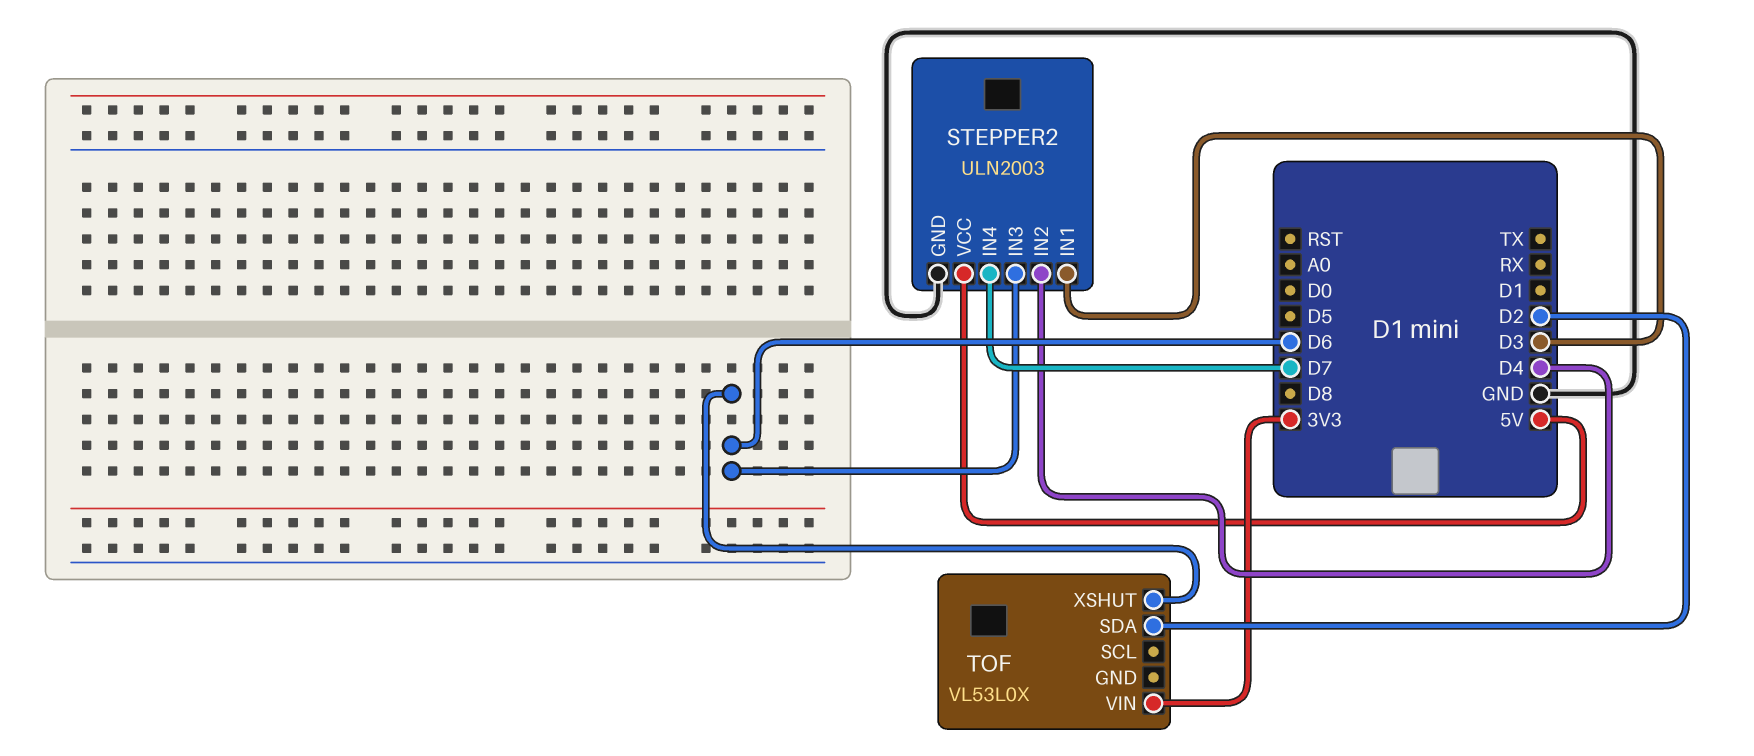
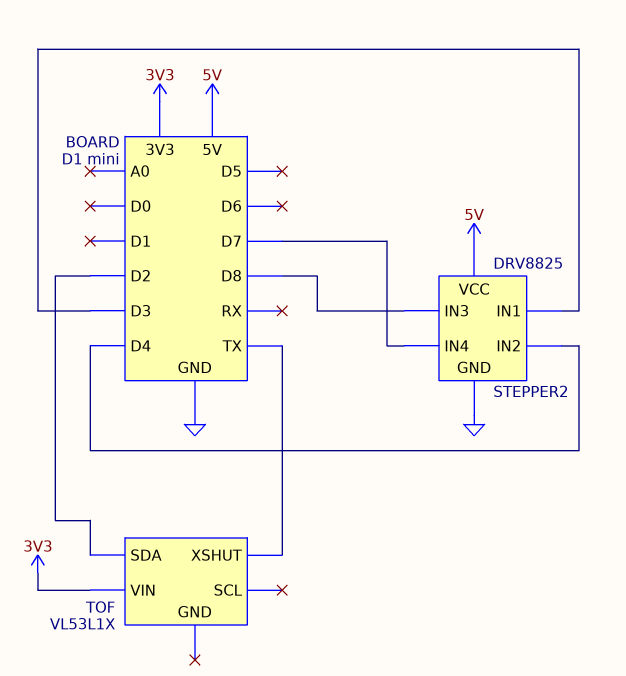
STEPPER2: ULN2003 -> DRV8825
STEPPER2 pin IN3: D6 -> D8
TOF: VL53L0X -> VL53L1X
TOF pin XSHUT: D6 -> TX

